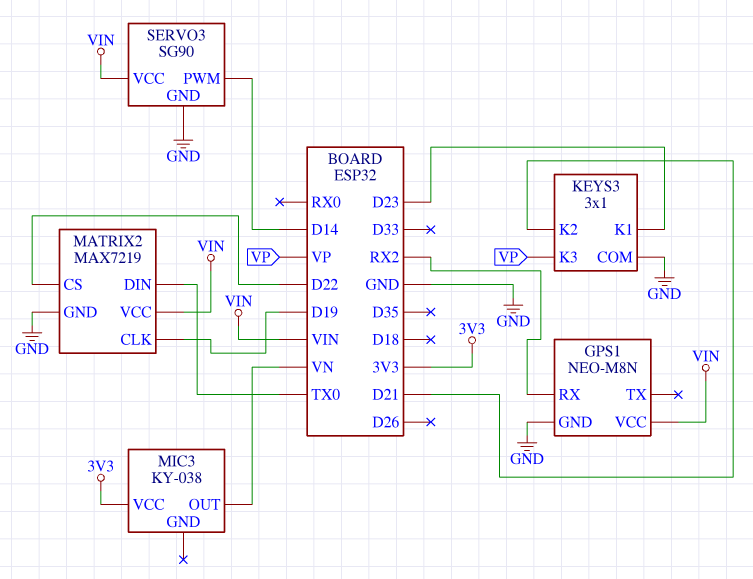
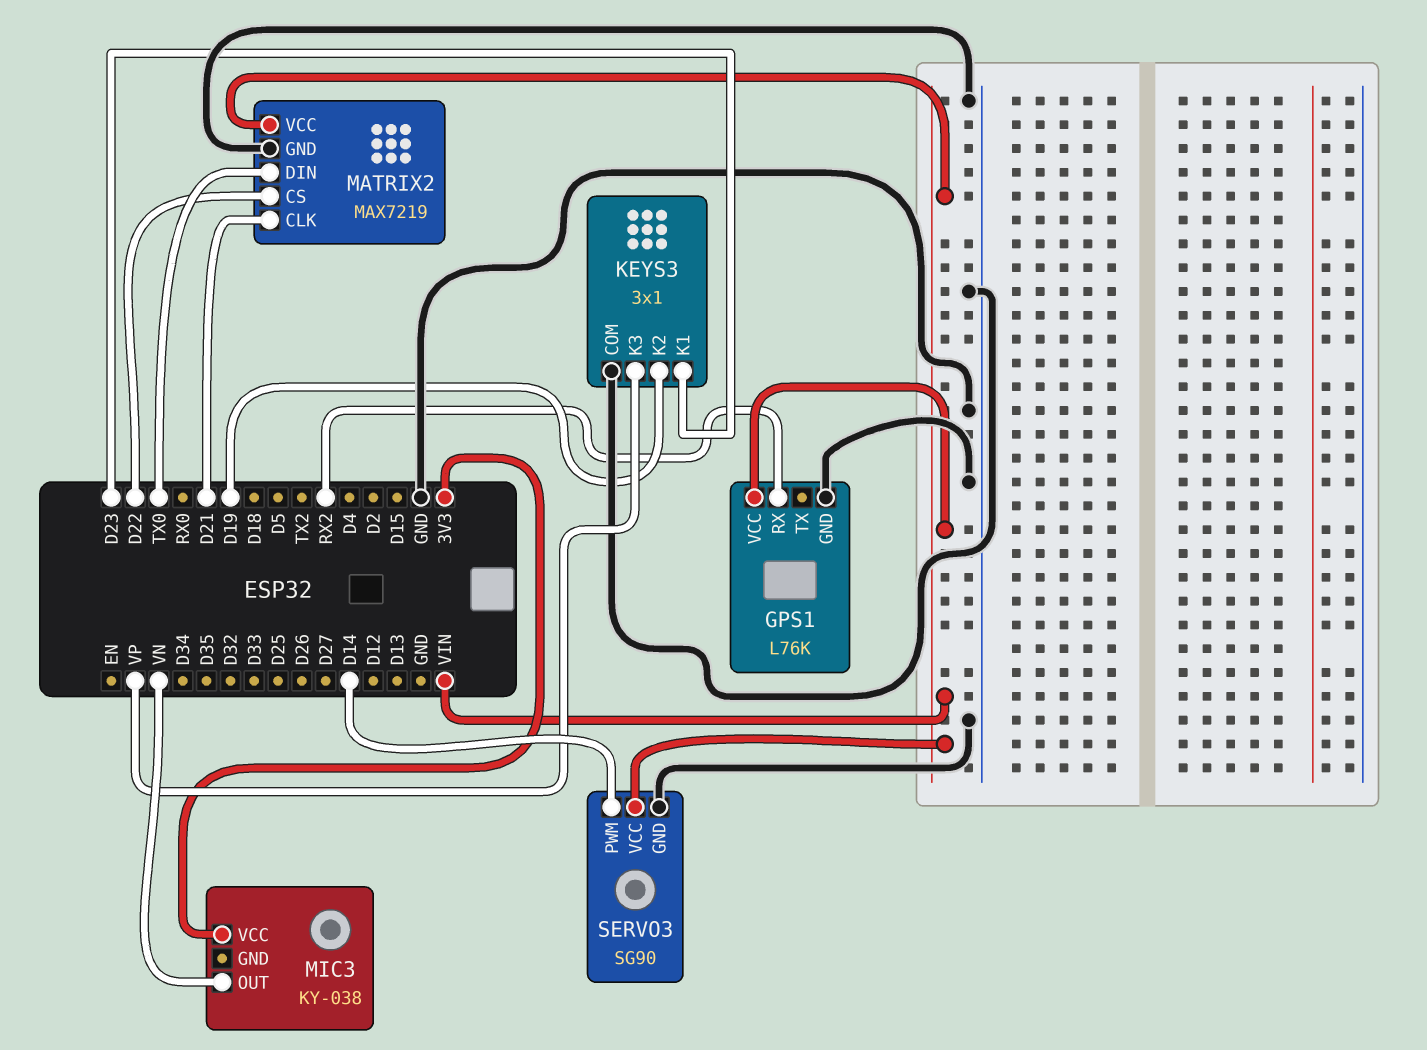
GPS1: NEO-M8N -> L76K
KEYS3 pin K2: D21 -> D19
MATRIX2 pin CLK: D19 -> D21

